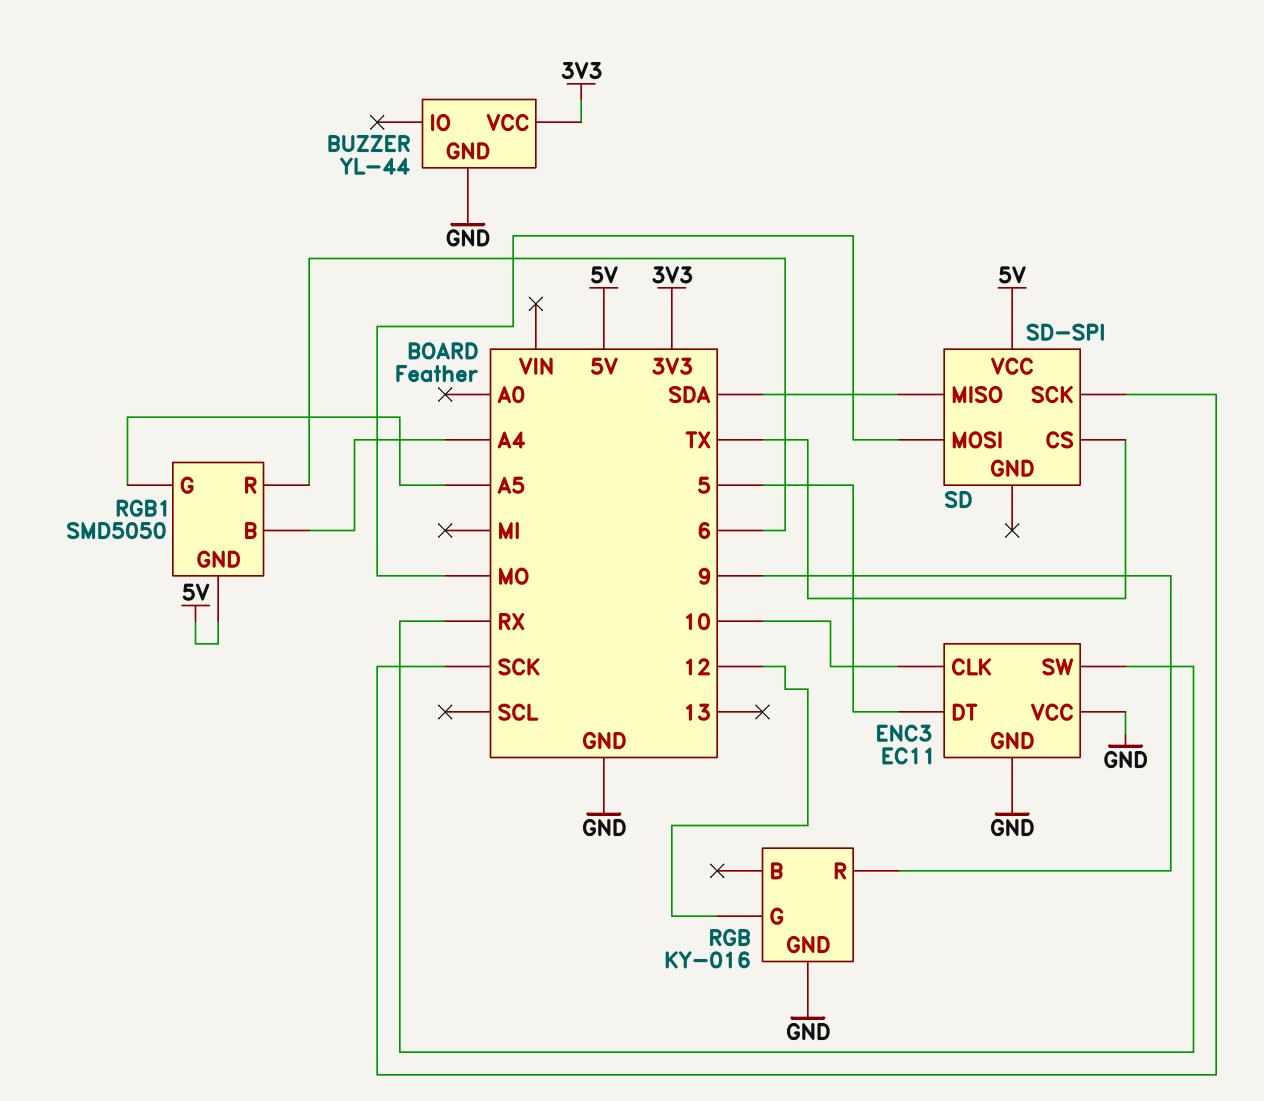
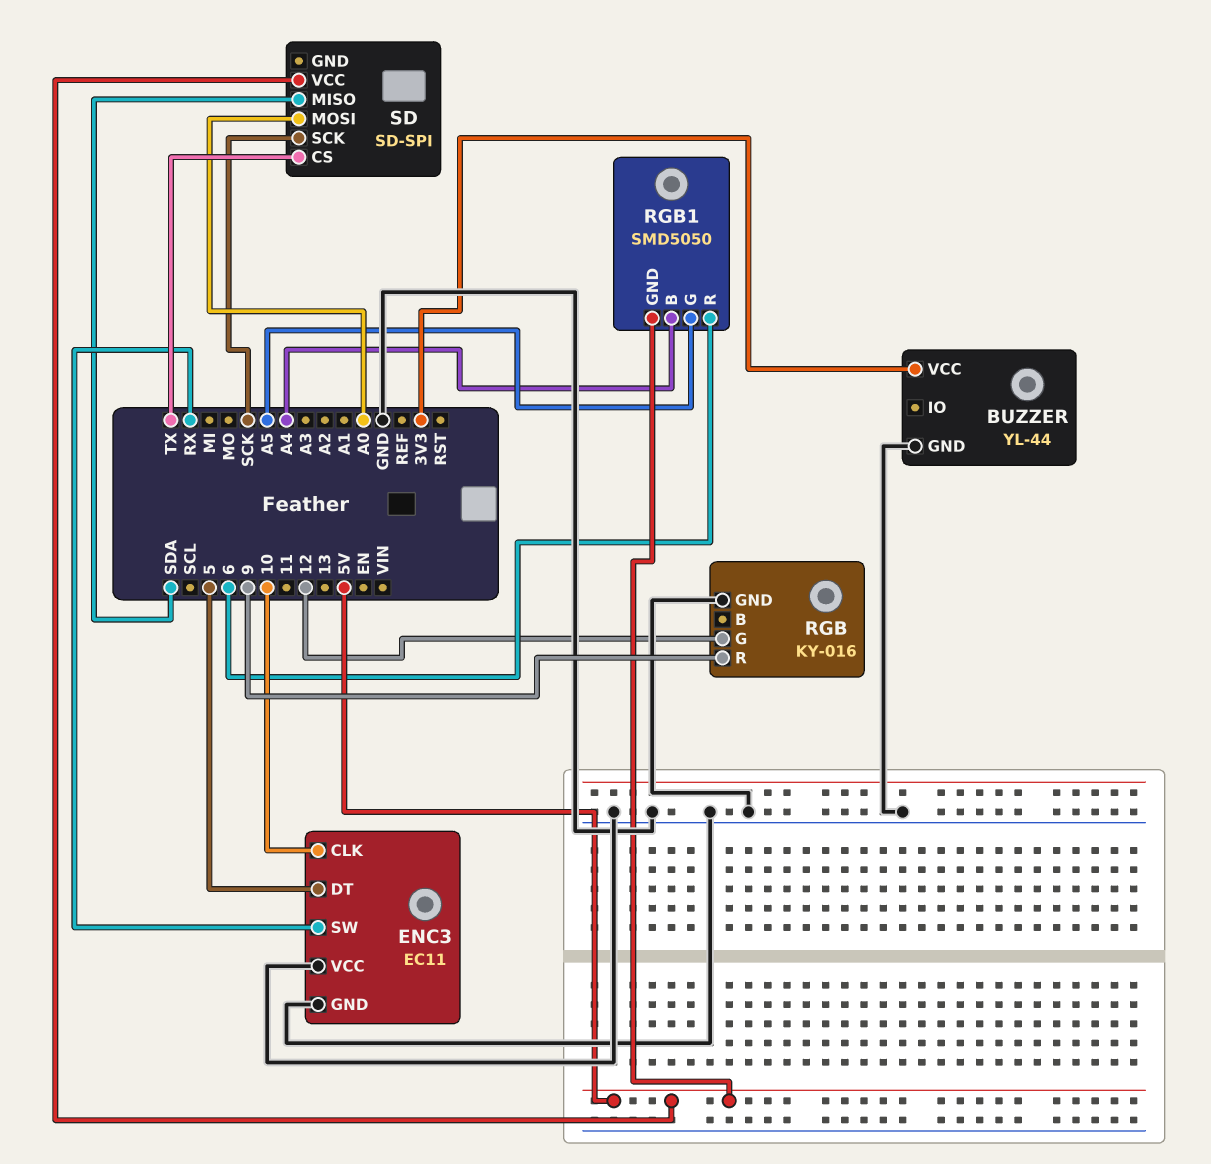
SD pin MOSI: MO -> A0

